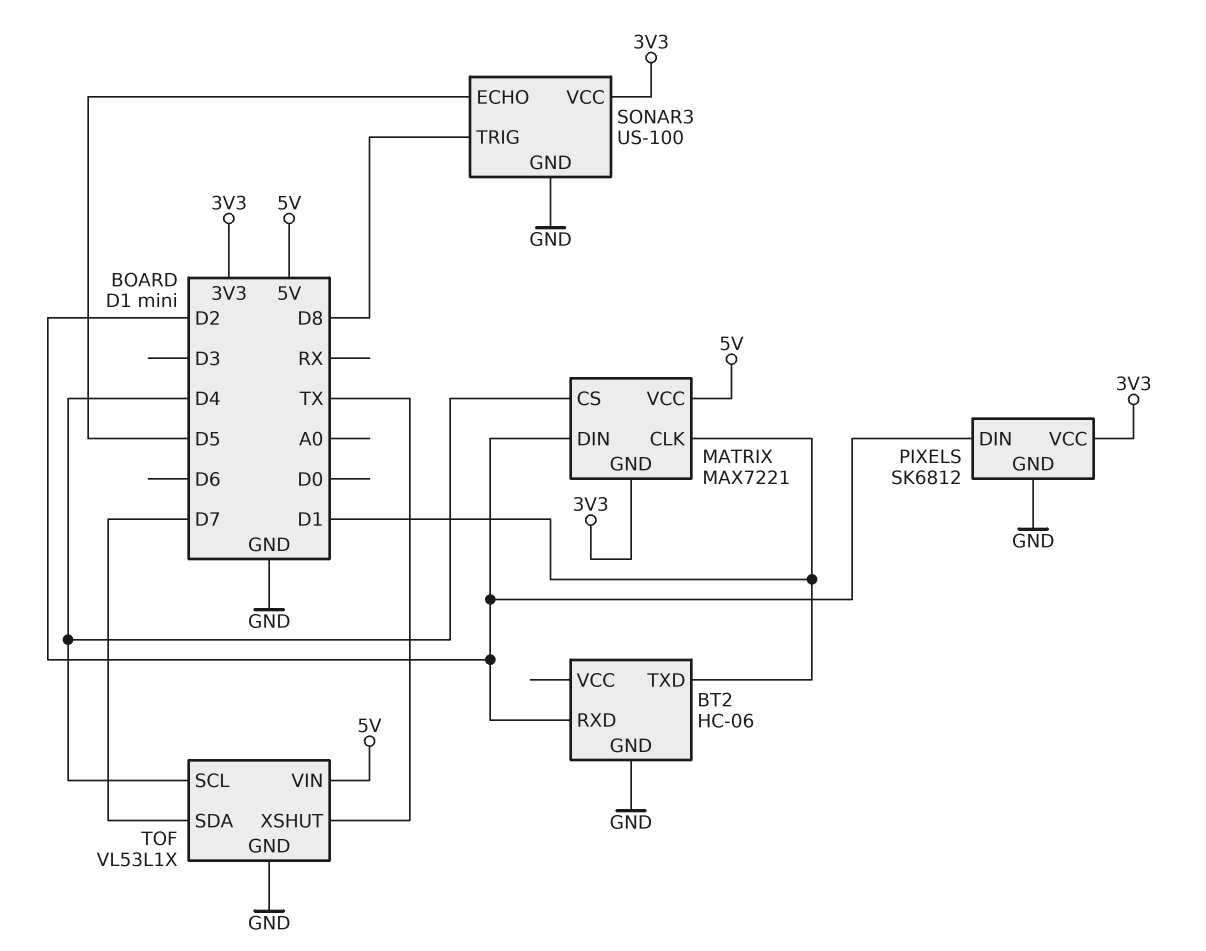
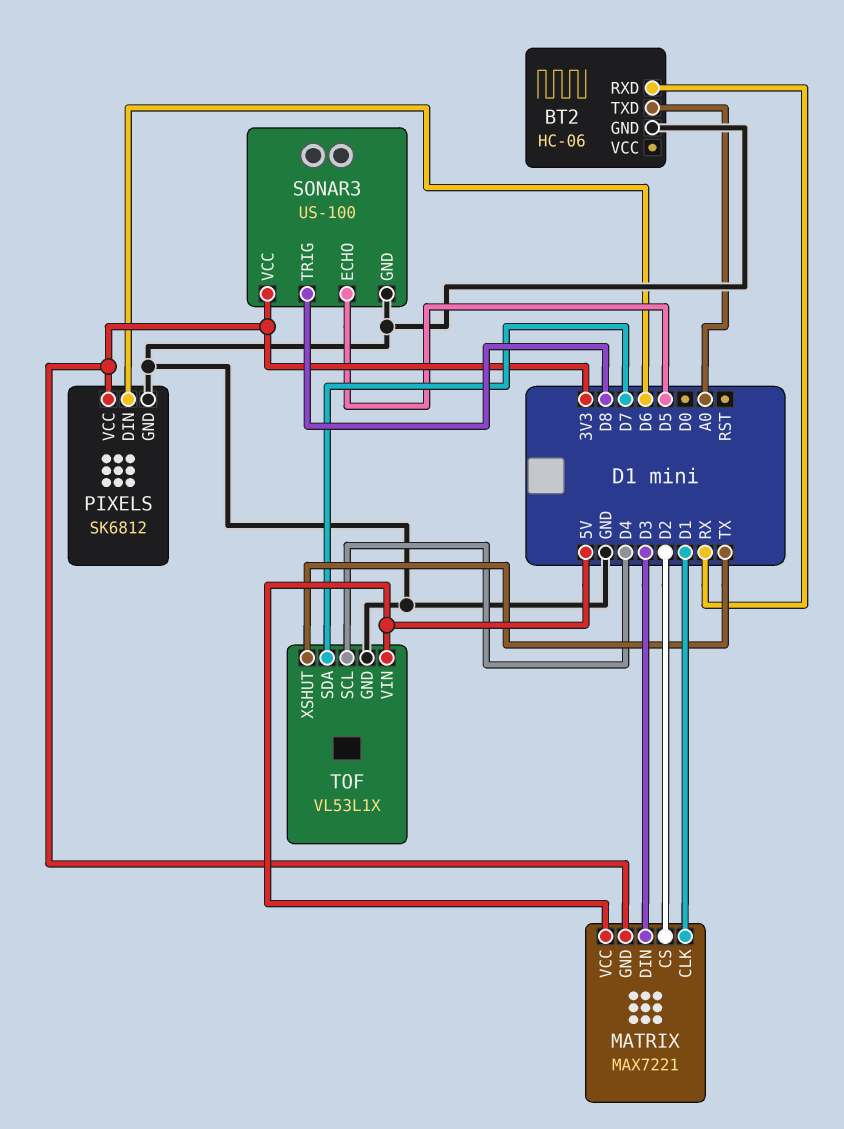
BT2 pin RXD: D2 -> RX
BT2 pin TXD: D1 -> A0
MATRIX pin CS: D4 -> D2
MATRIX pin DIN: D2 -> D3
PIXELS pin DIN: D2 -> D6

